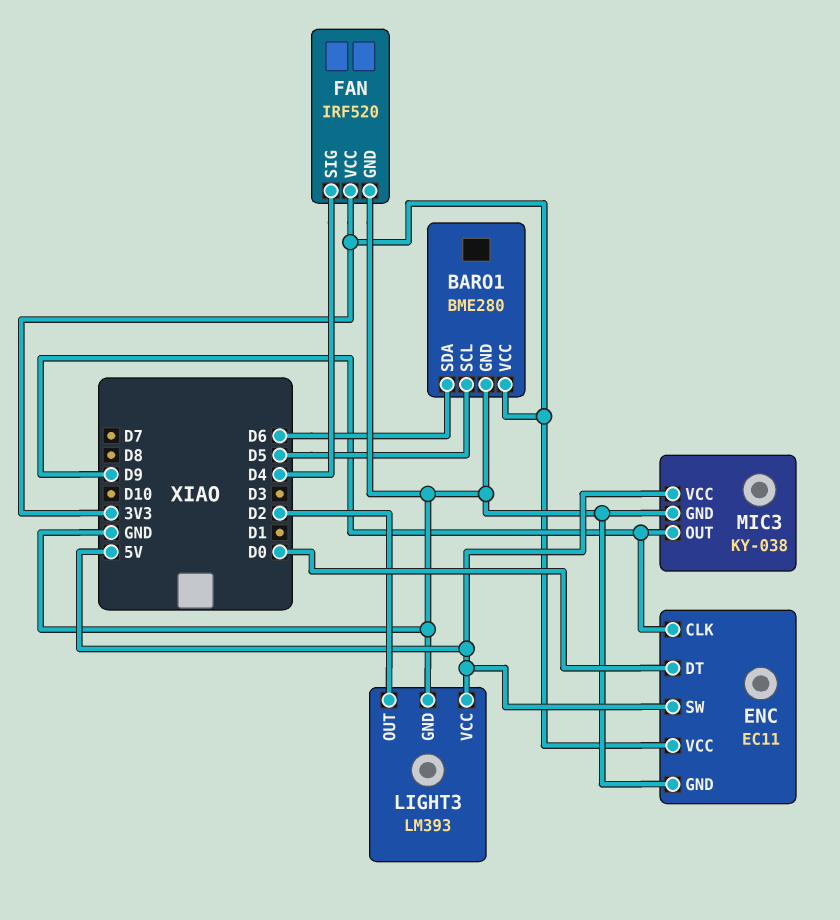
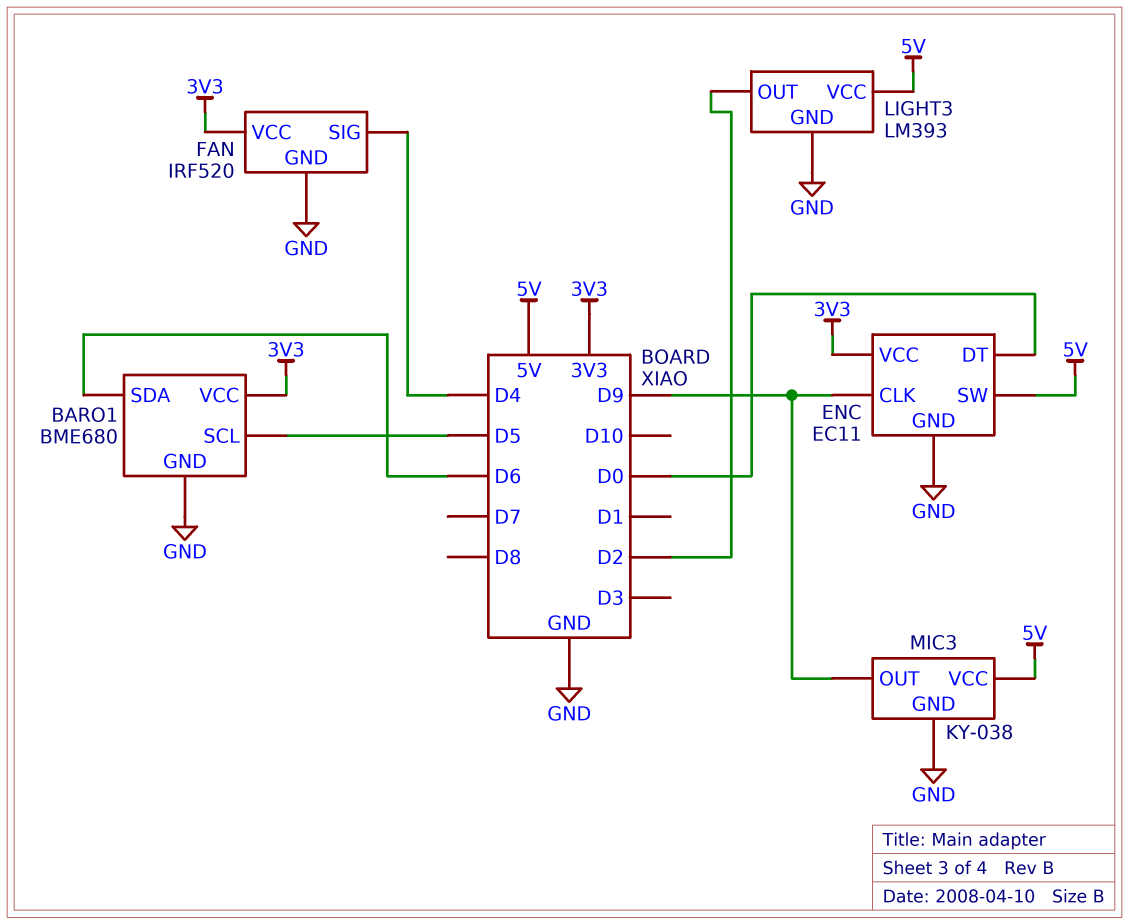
BARO1: BME280 -> BME680

